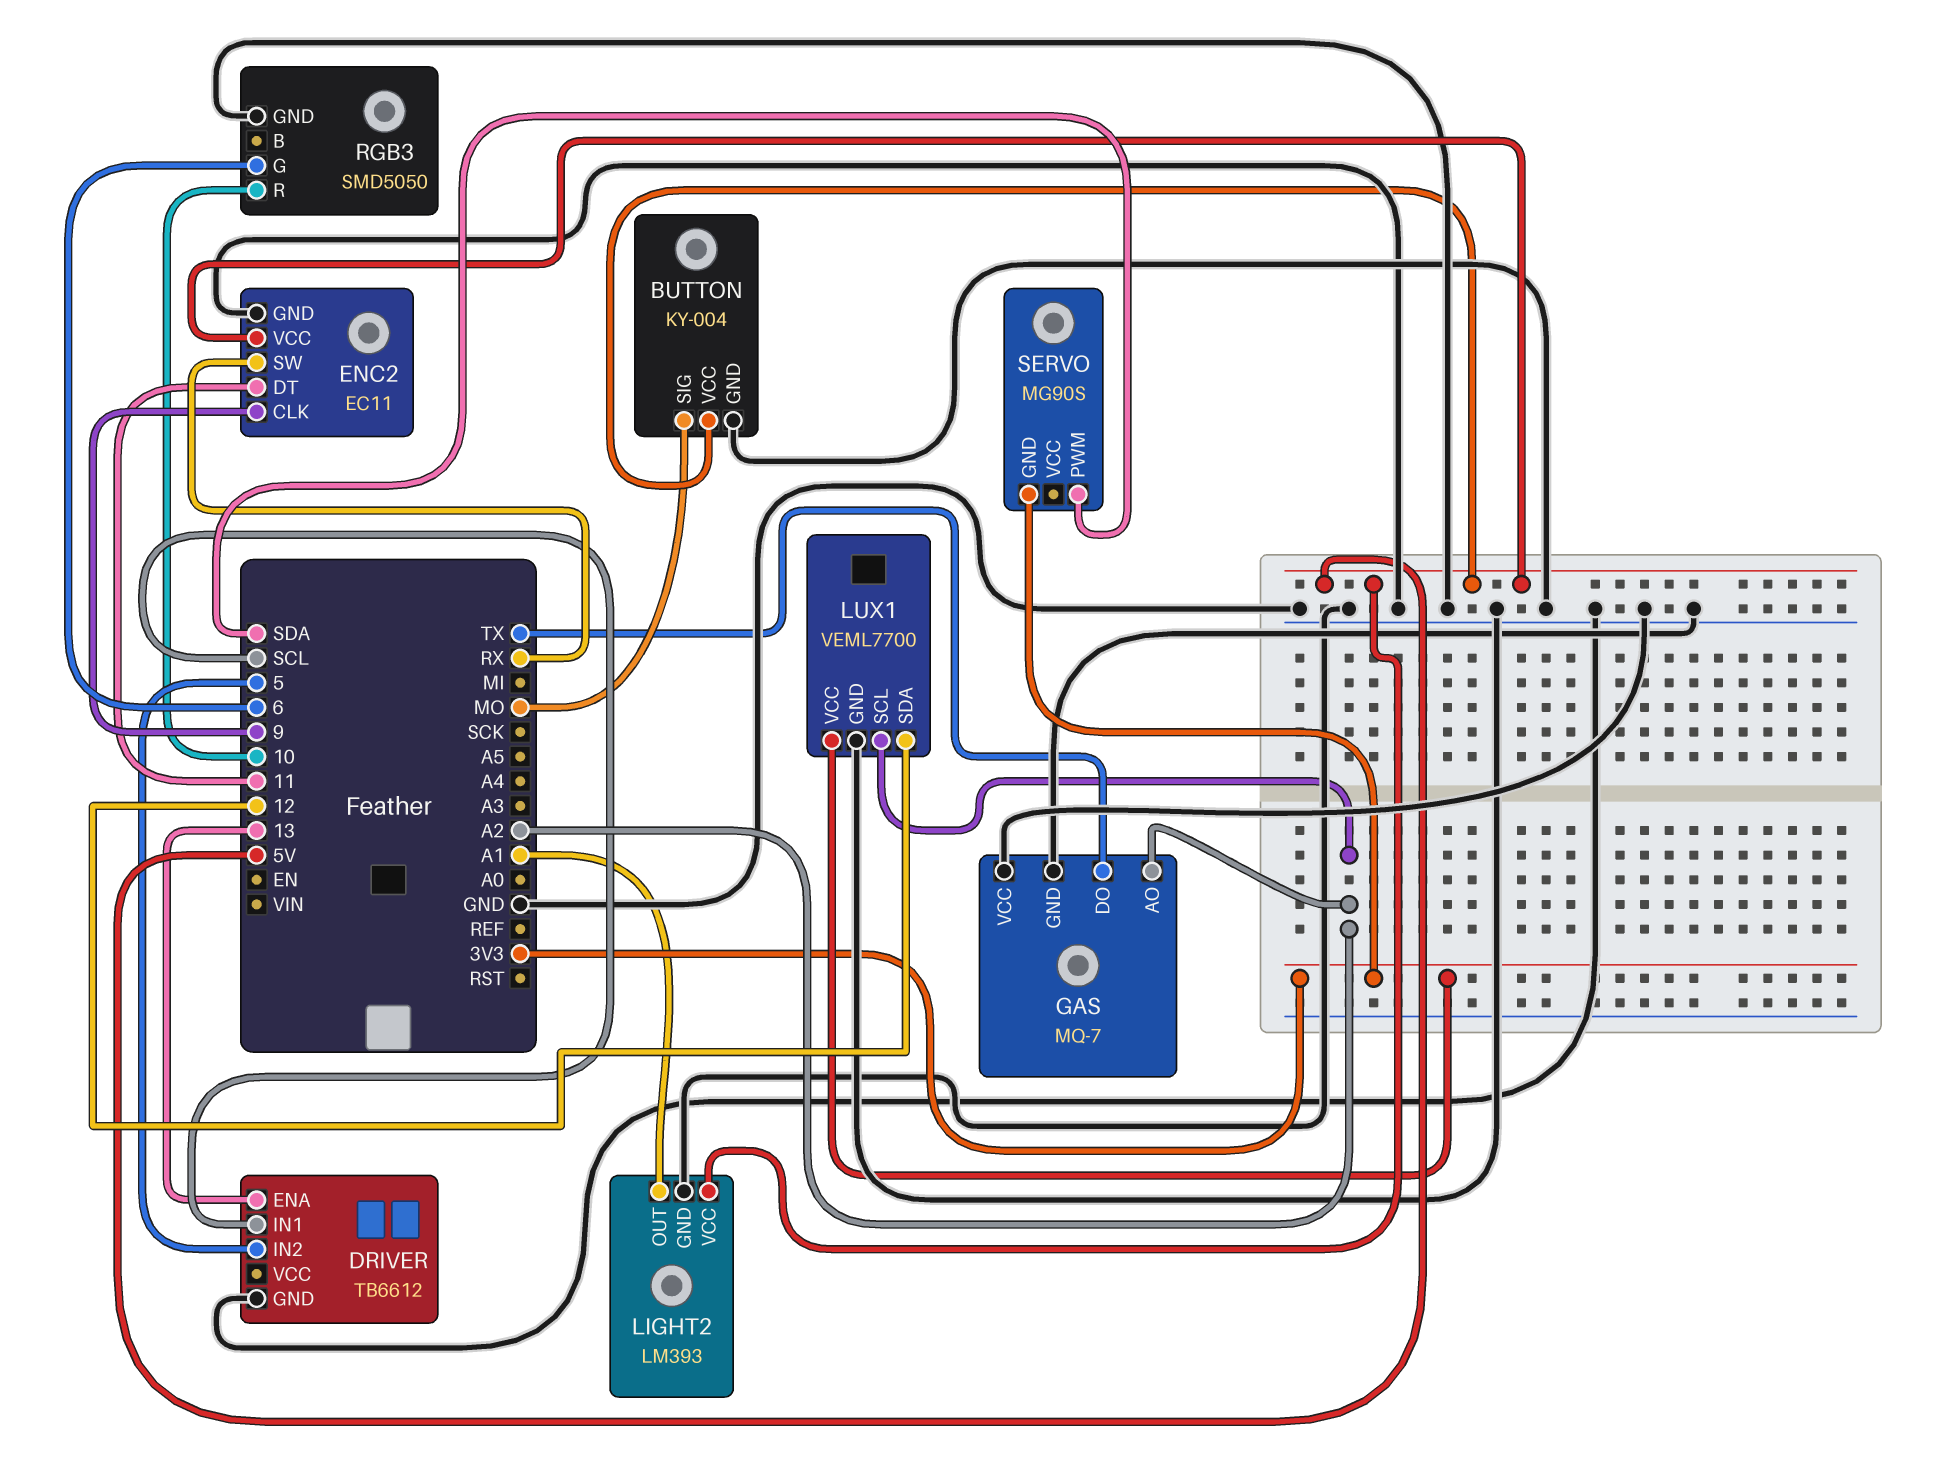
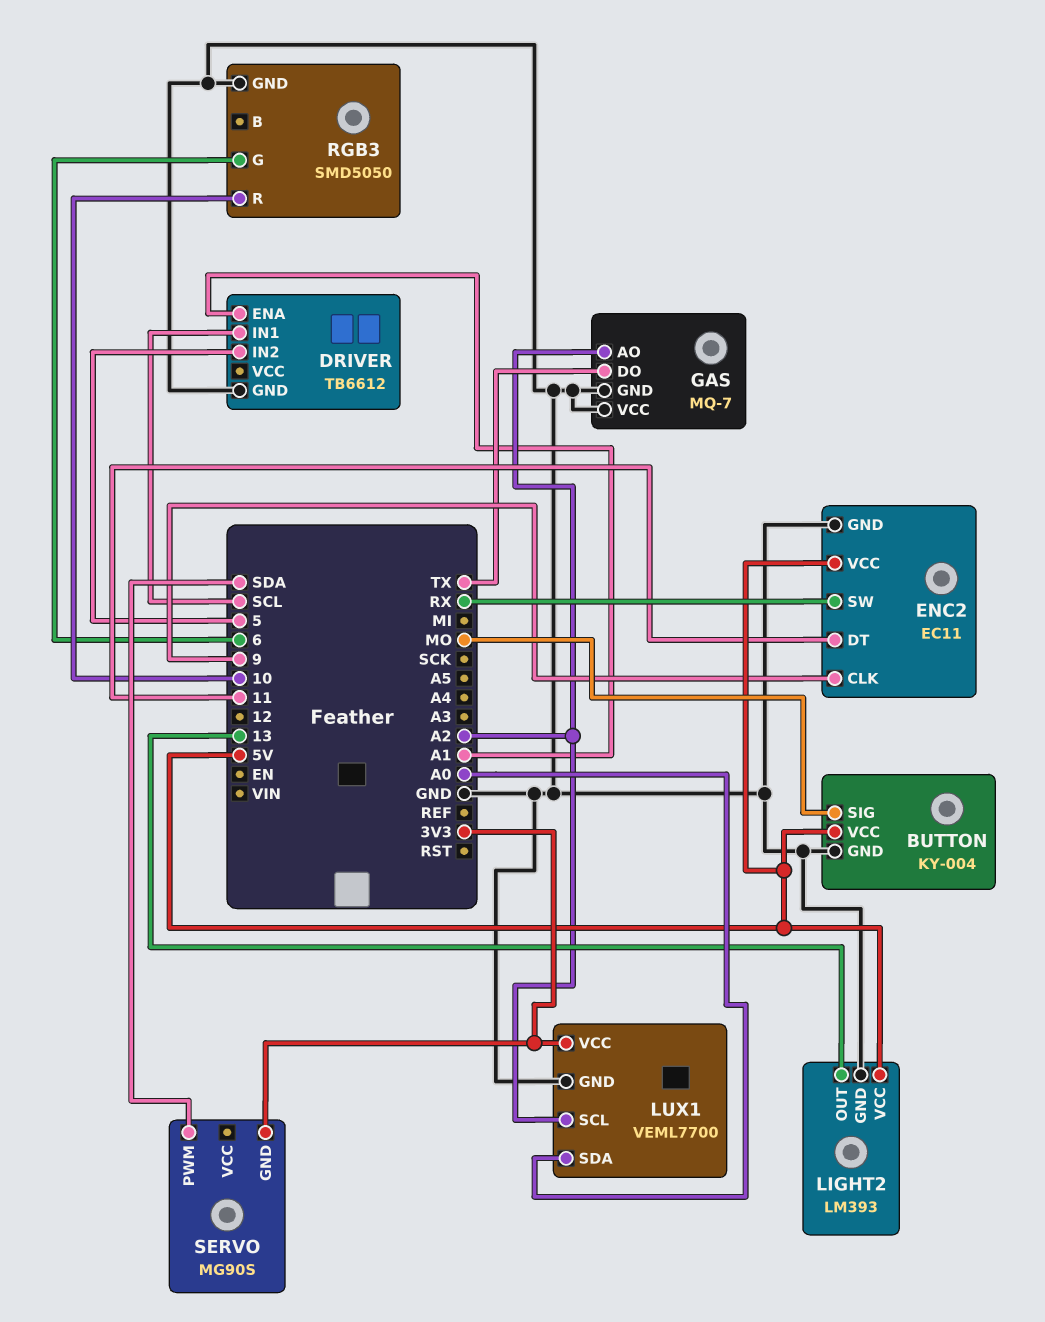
DRIVER pin ENA: 13 -> A1
LIGHT2 pin OUT: A1 -> 13
LUX1 pin SDA: 12 -> A0

